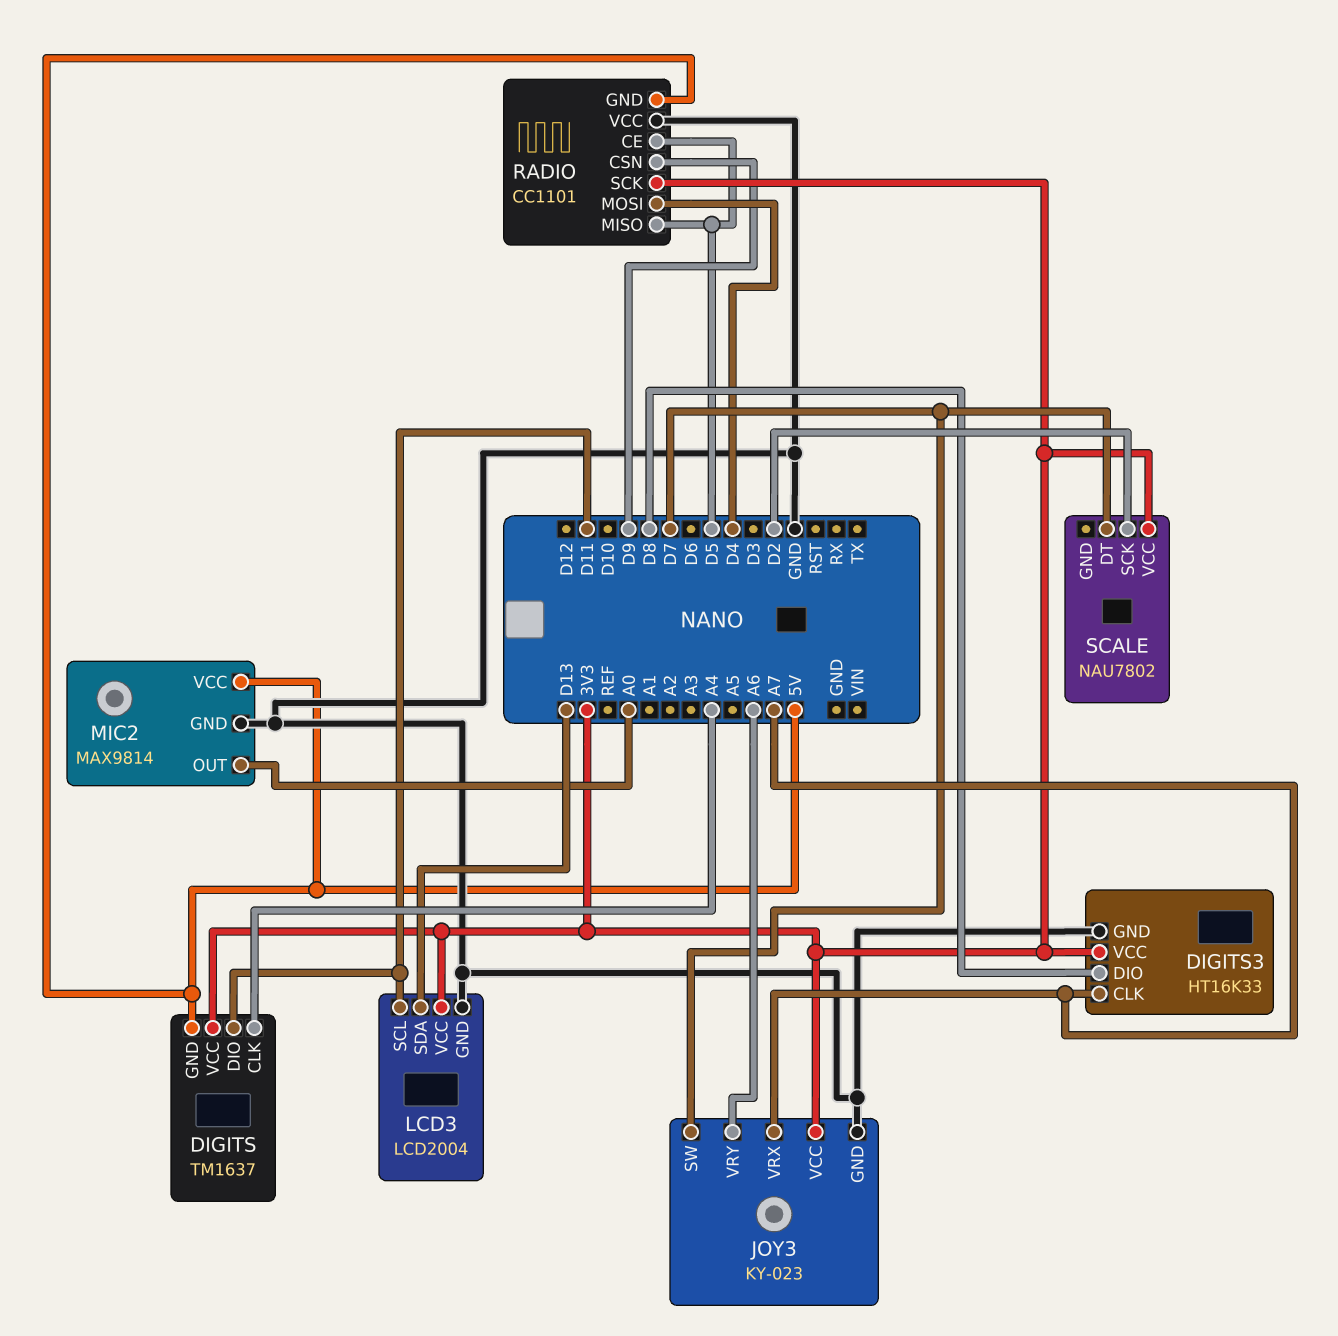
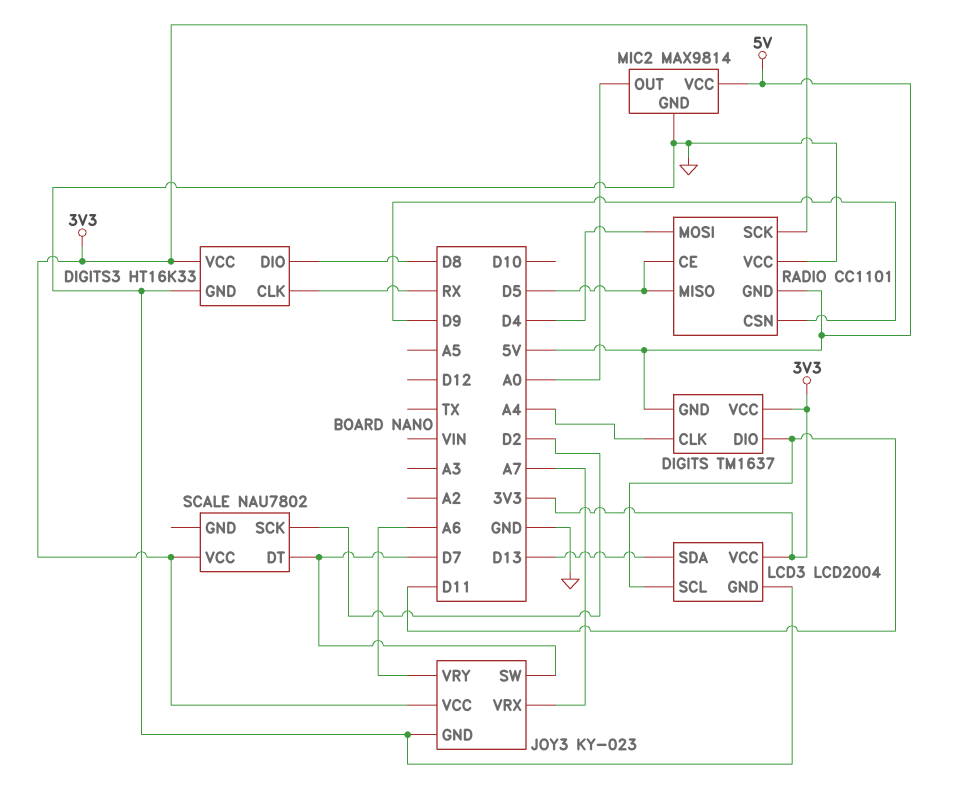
DIGITS3 pin CLK: A7 -> RX

